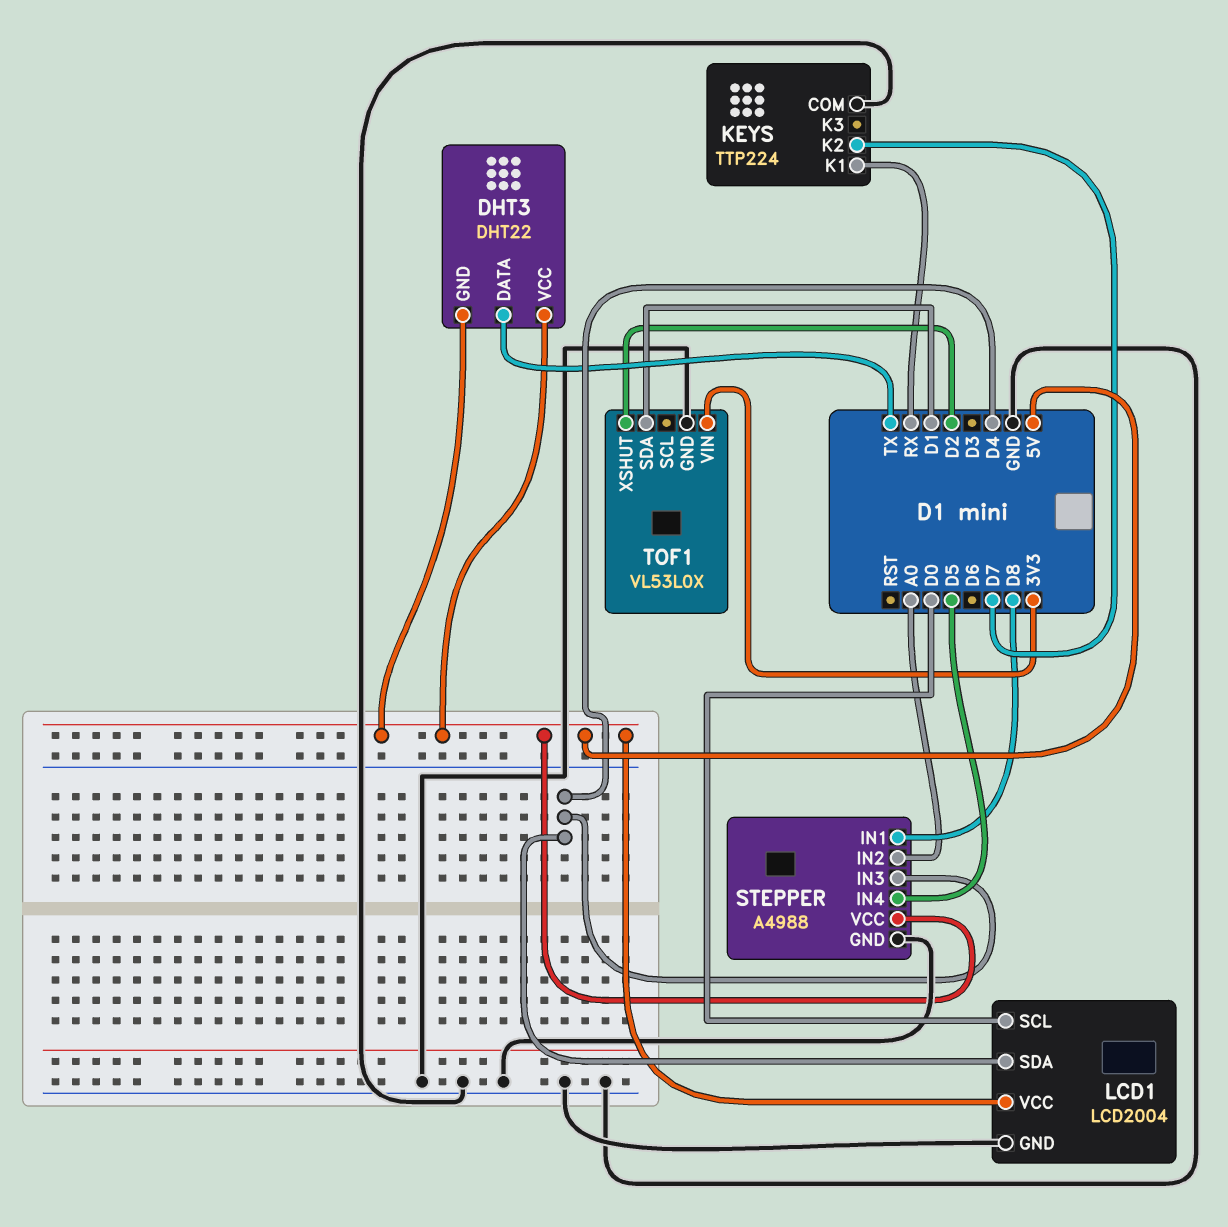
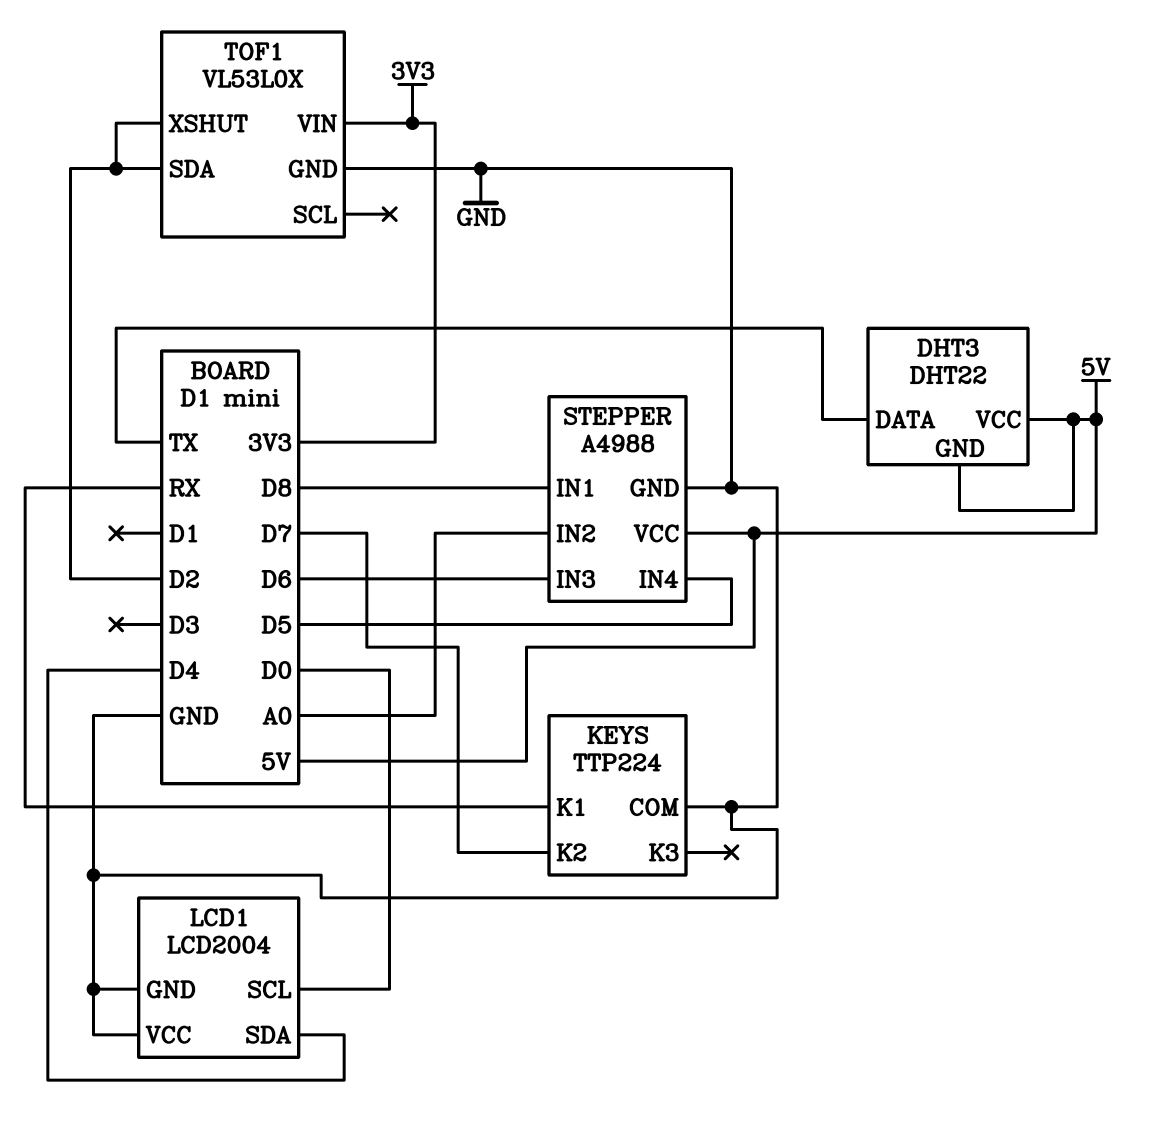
LCD1 pin VCC: 5V -> GND
STEPPER pin IN3: D4 -> D6
TOF1 pin SDA: D1 -> D2

